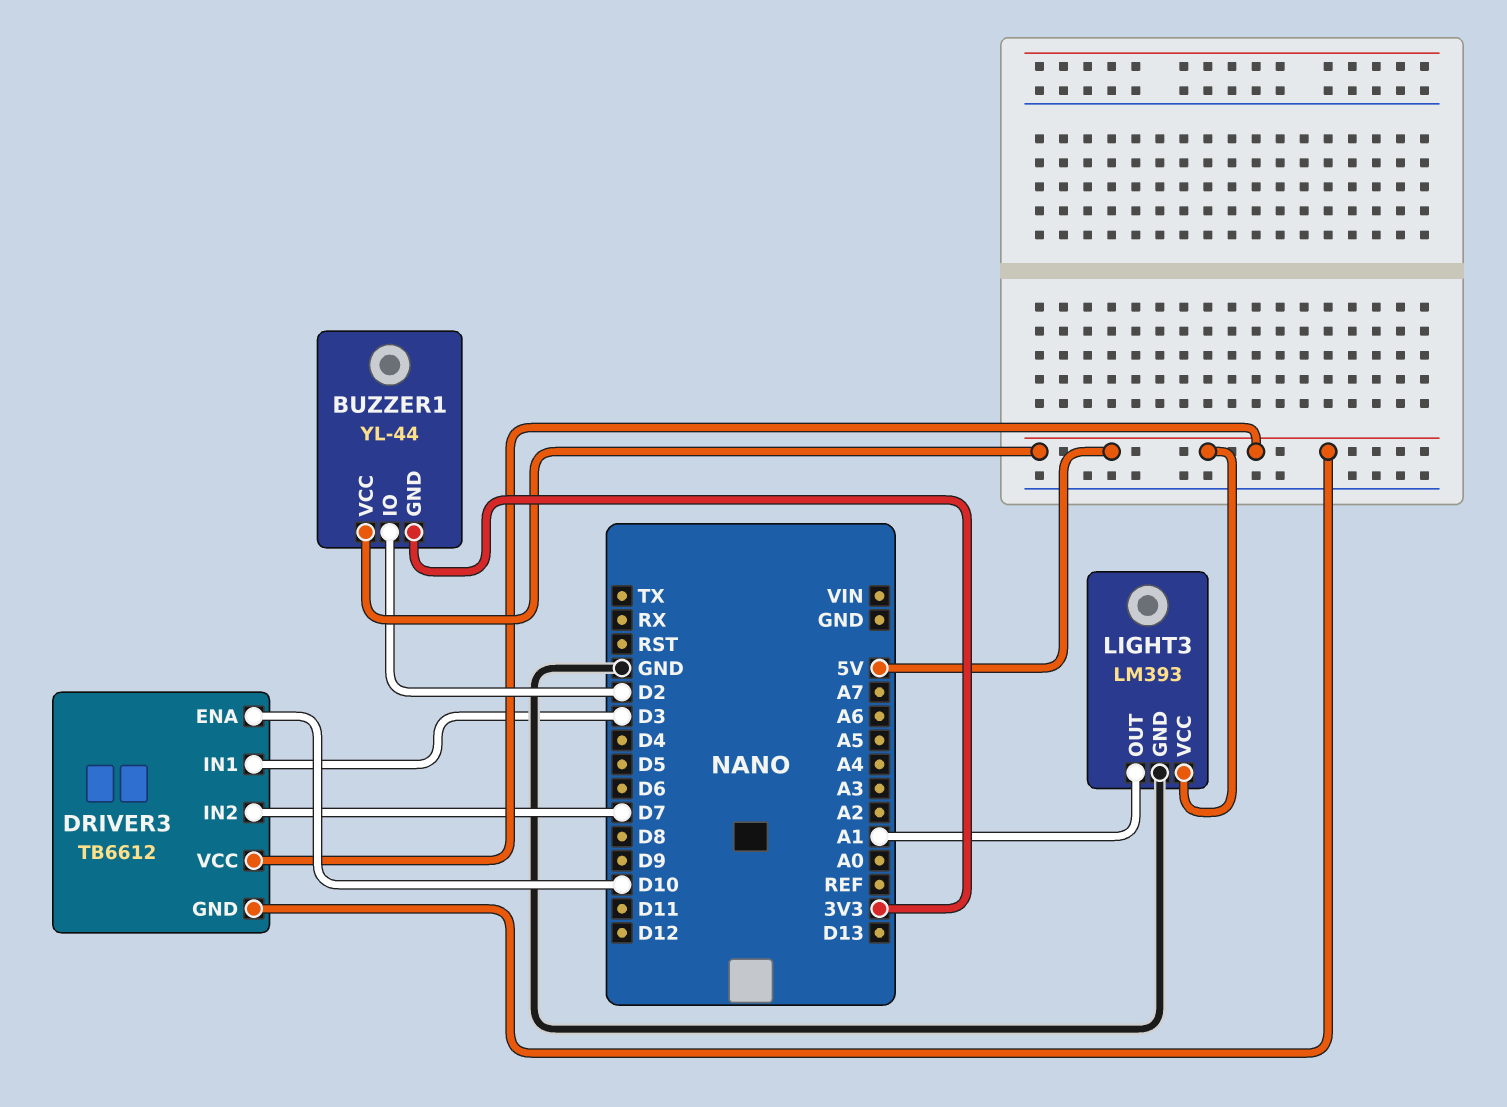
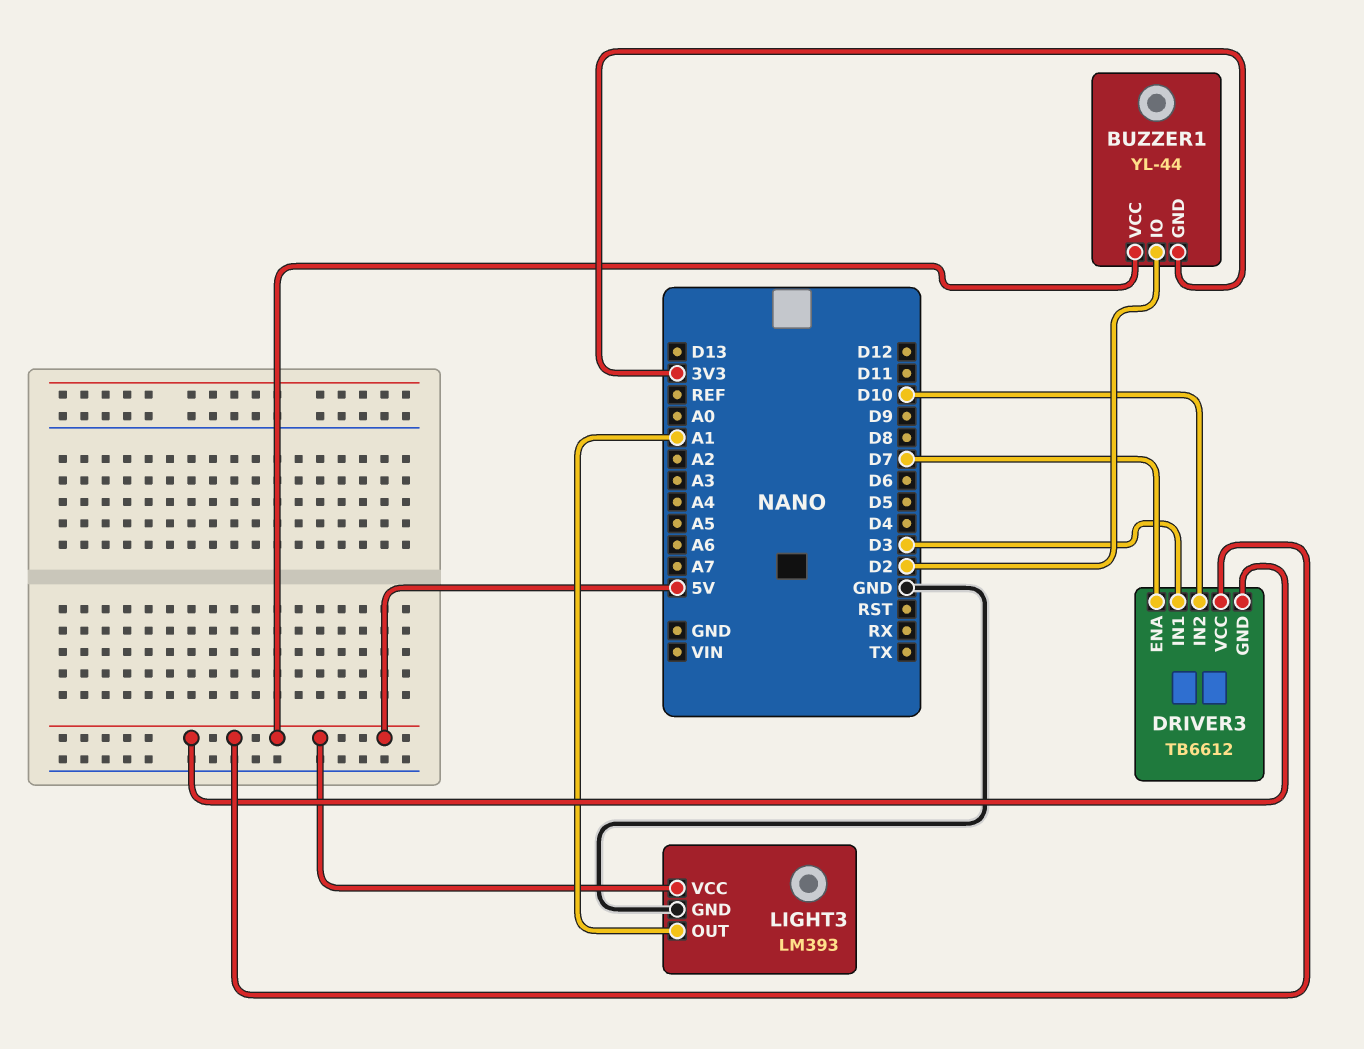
DRIVER3 pin ENA: D10 -> D7
DRIVER3 pin IN2: D7 -> D10

